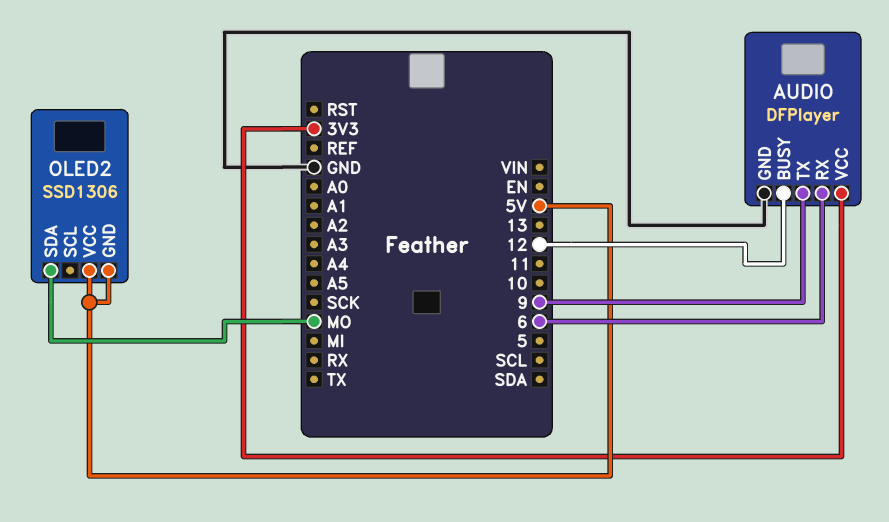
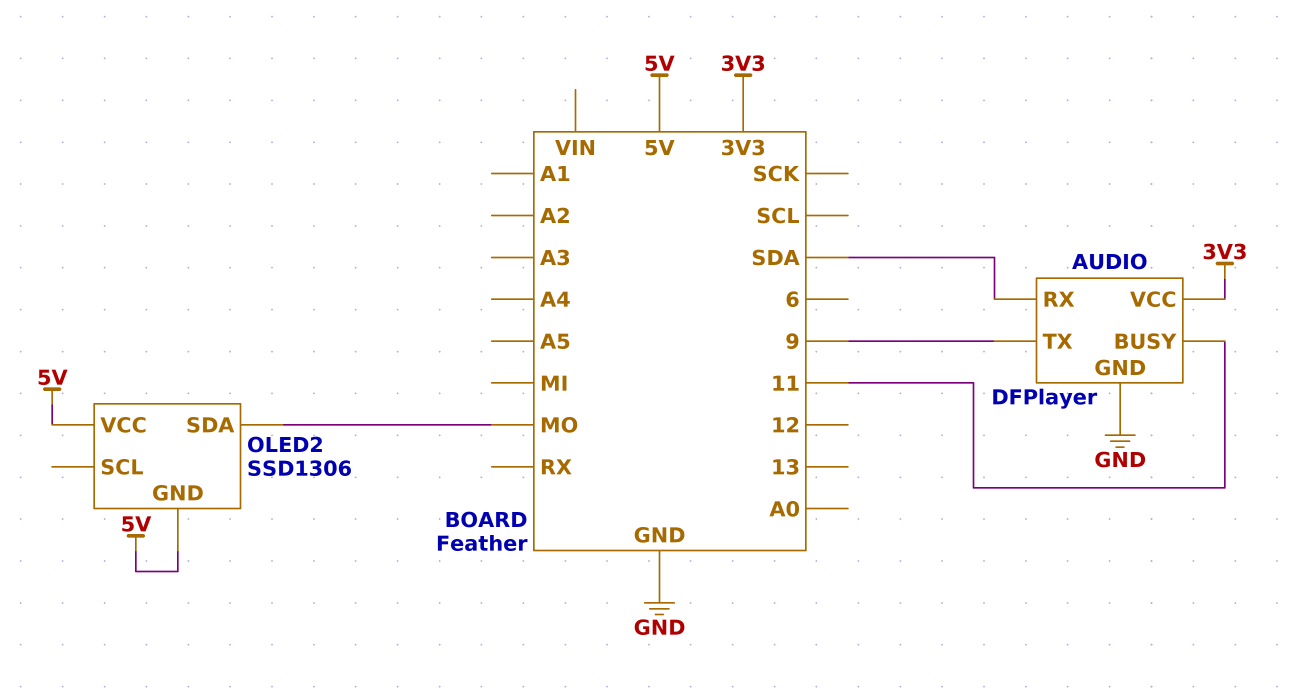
AUDIO pin BUSY: 12 -> 11
AUDIO pin RX: 6 -> SDA

